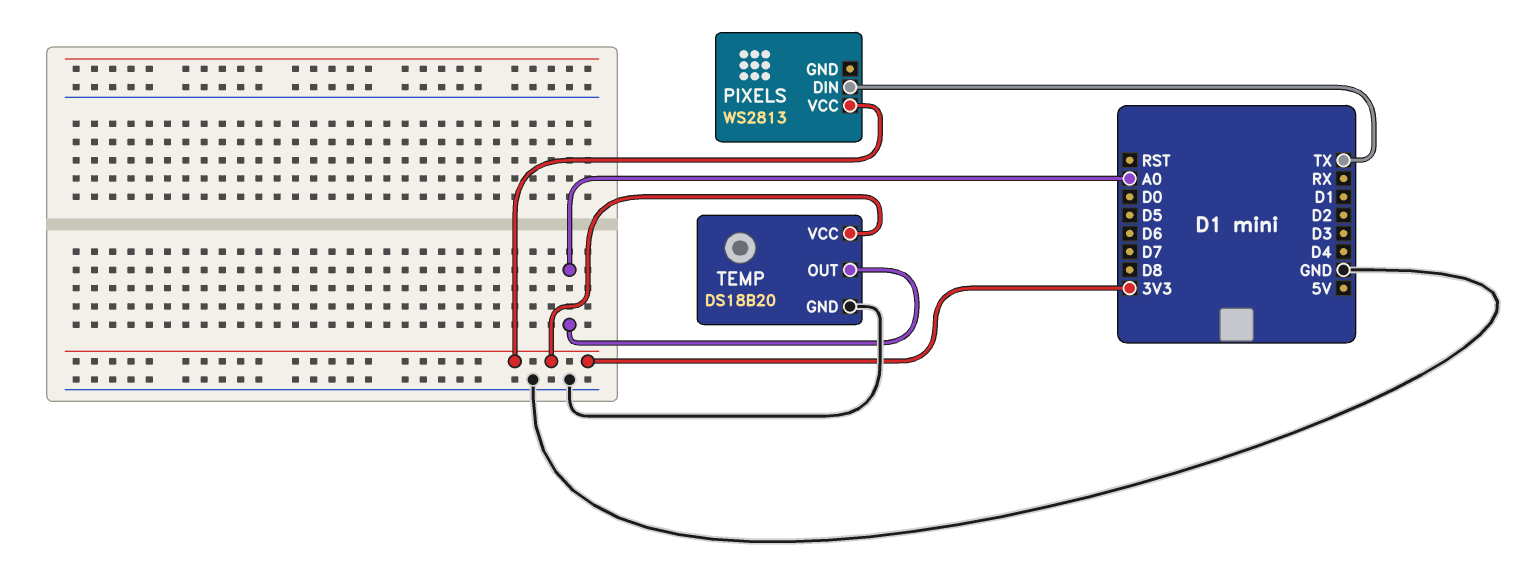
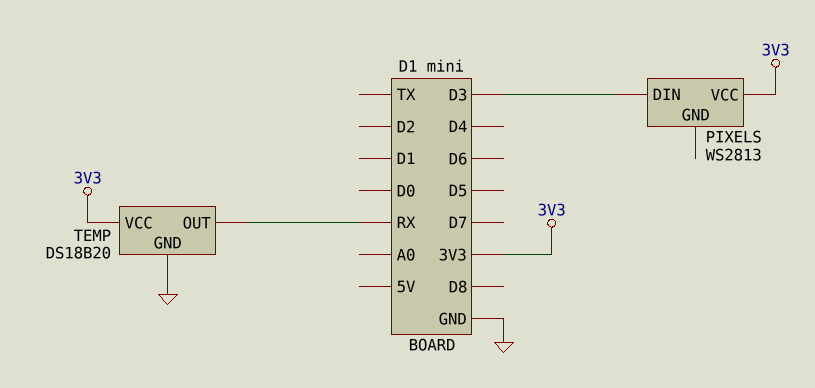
PIXELS pin DIN: TX -> D3
TEMP pin OUT: A0 -> RX

